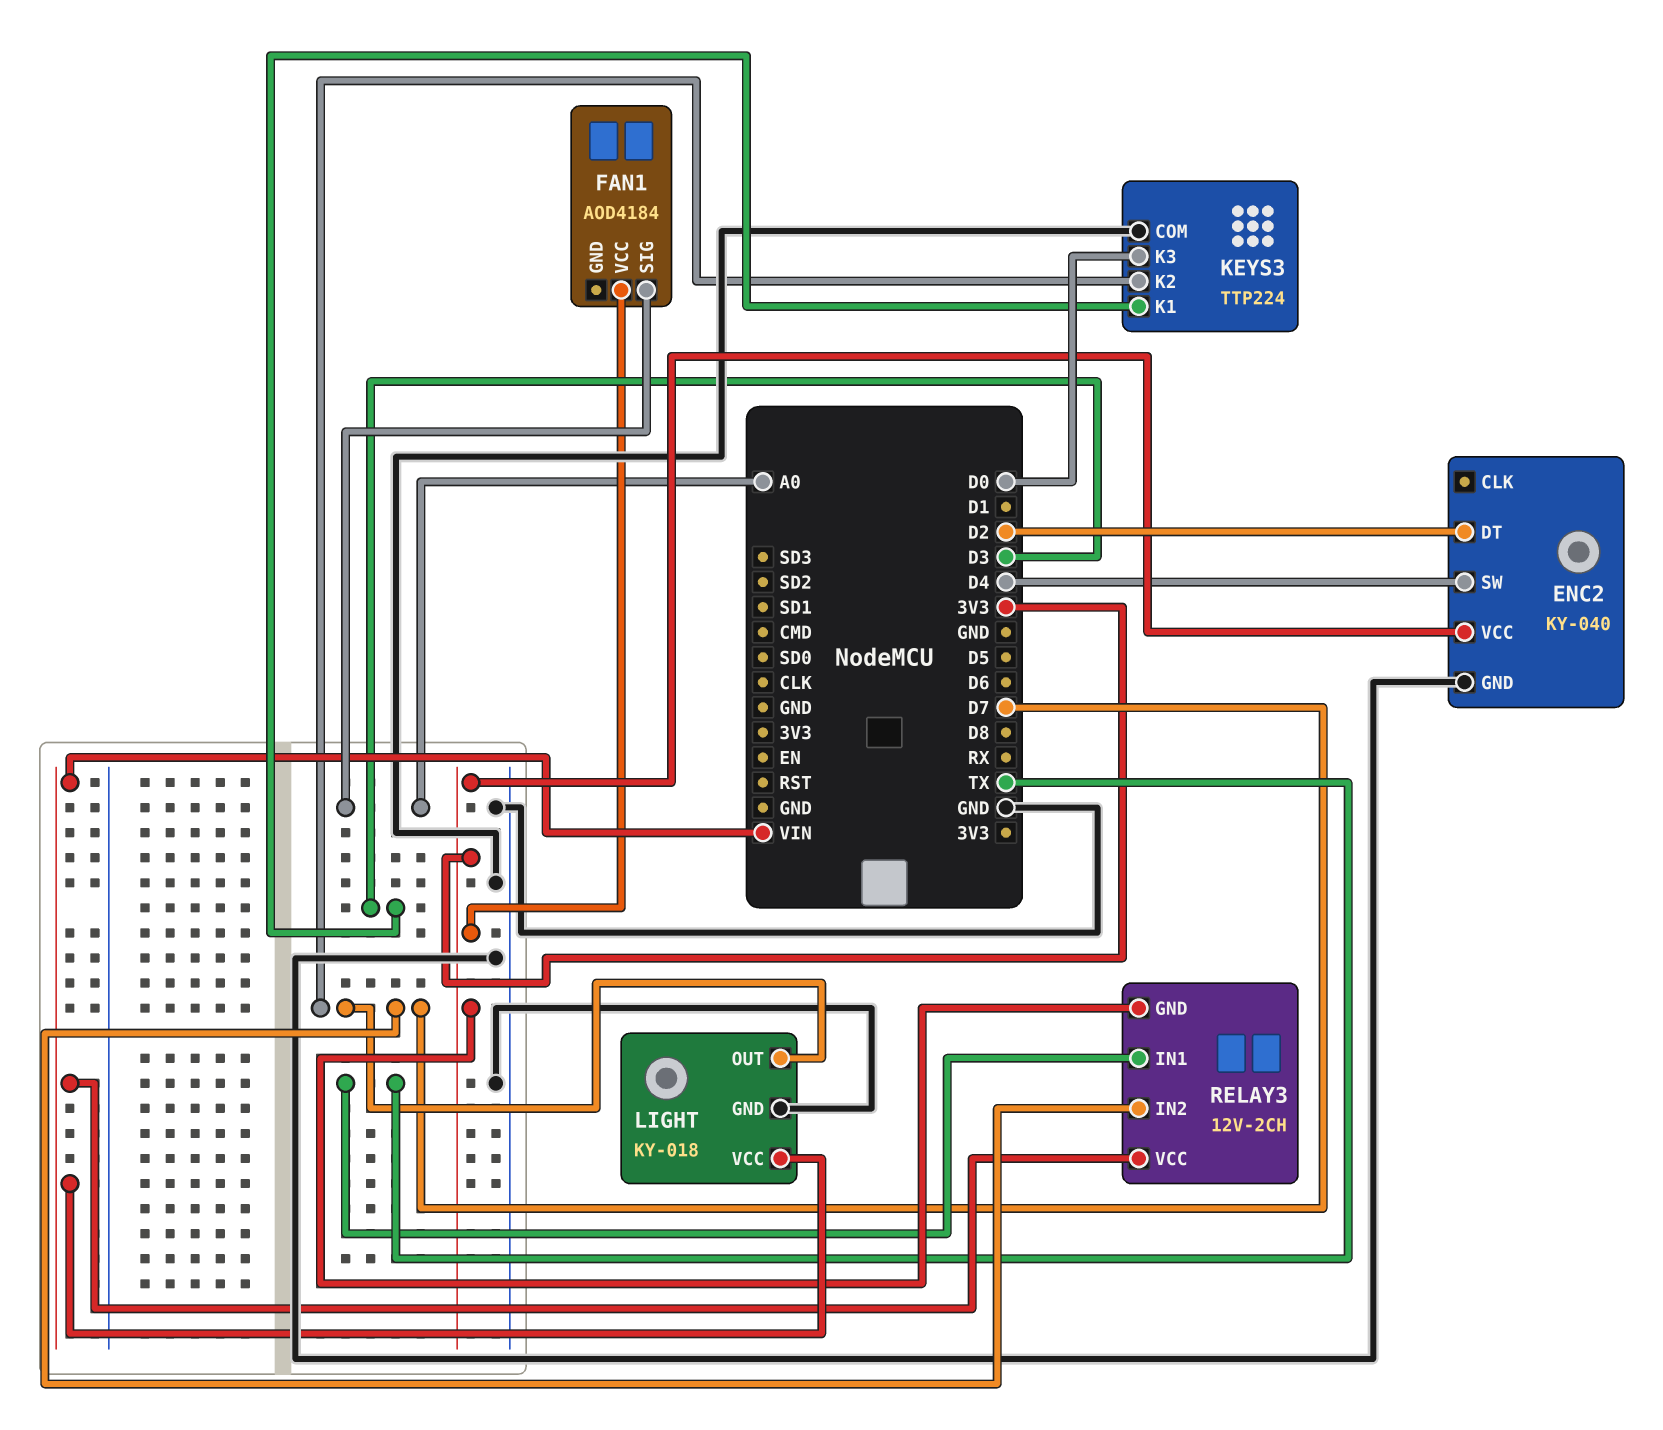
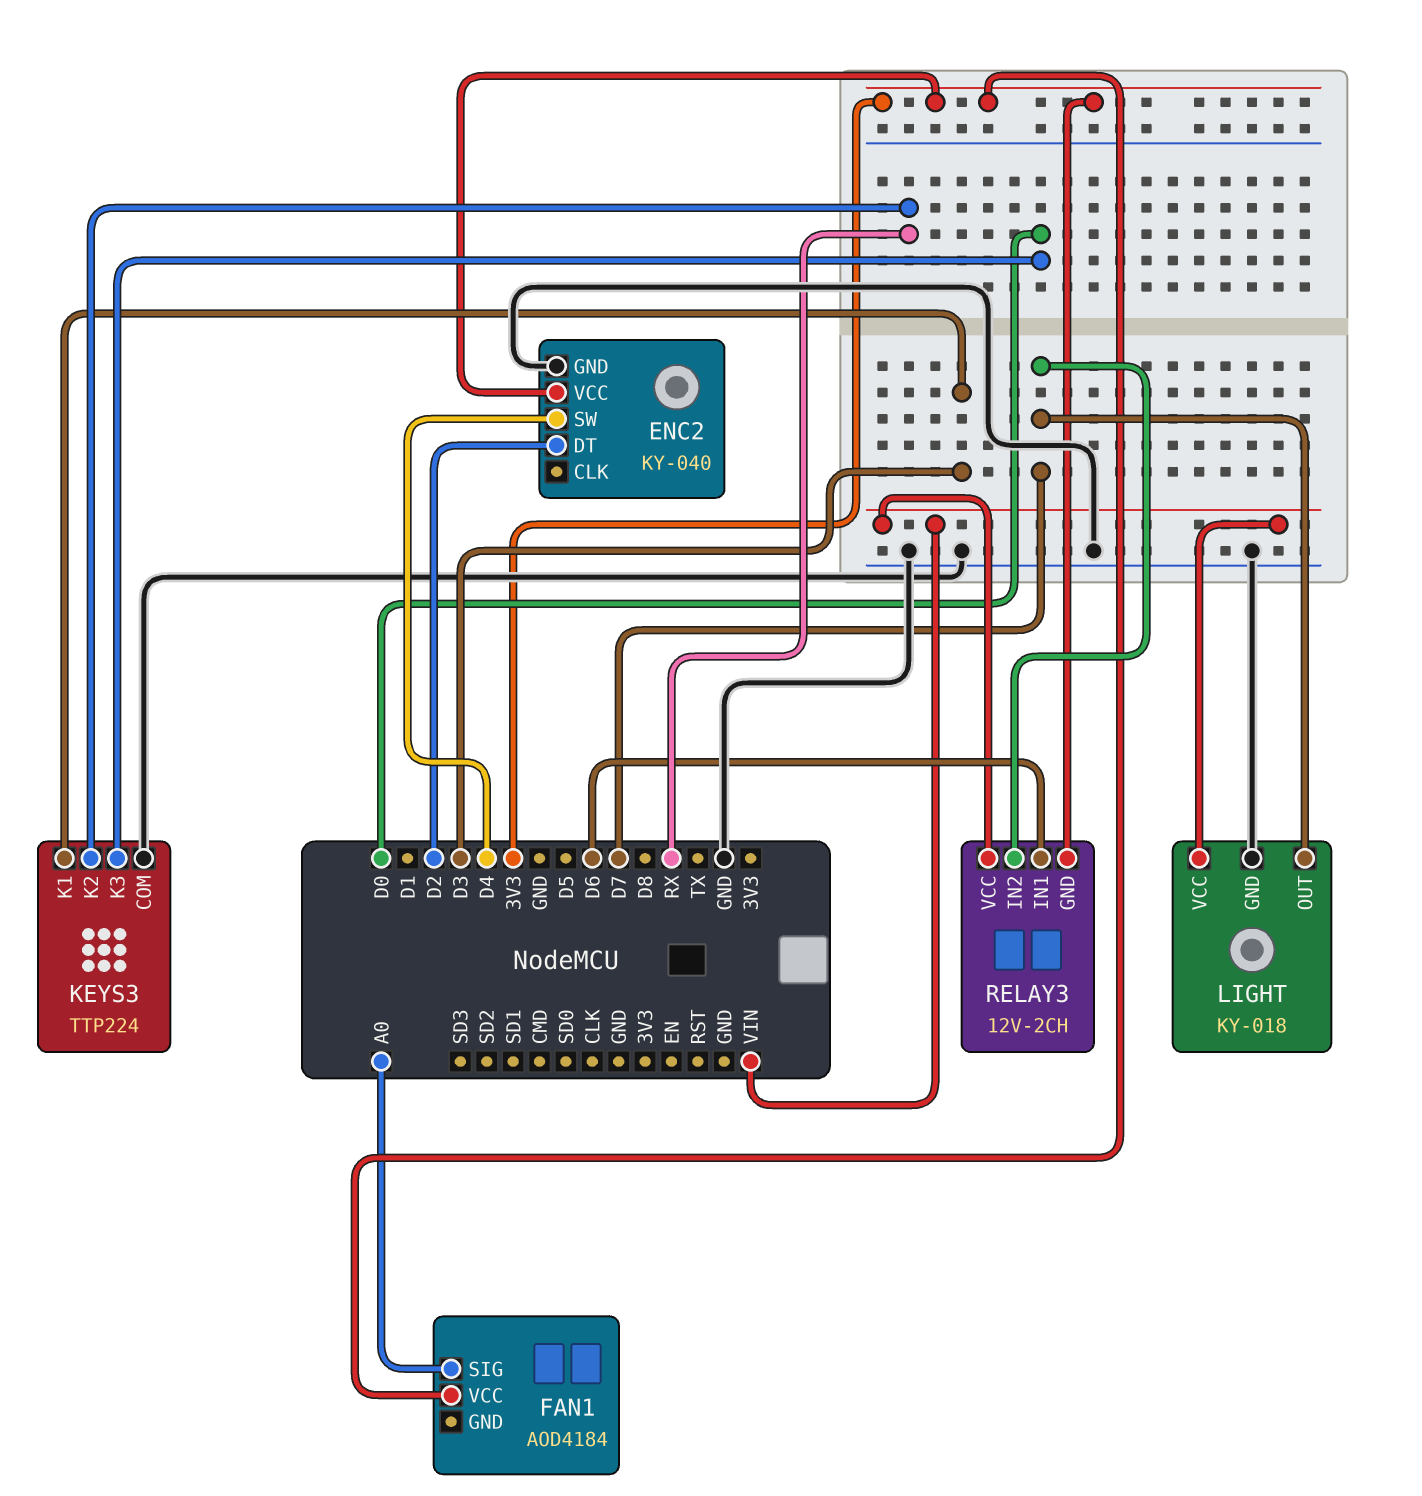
KEYS3 pin K2: D7 -> RX
RELAY3 pin IN1: TX -> D6

